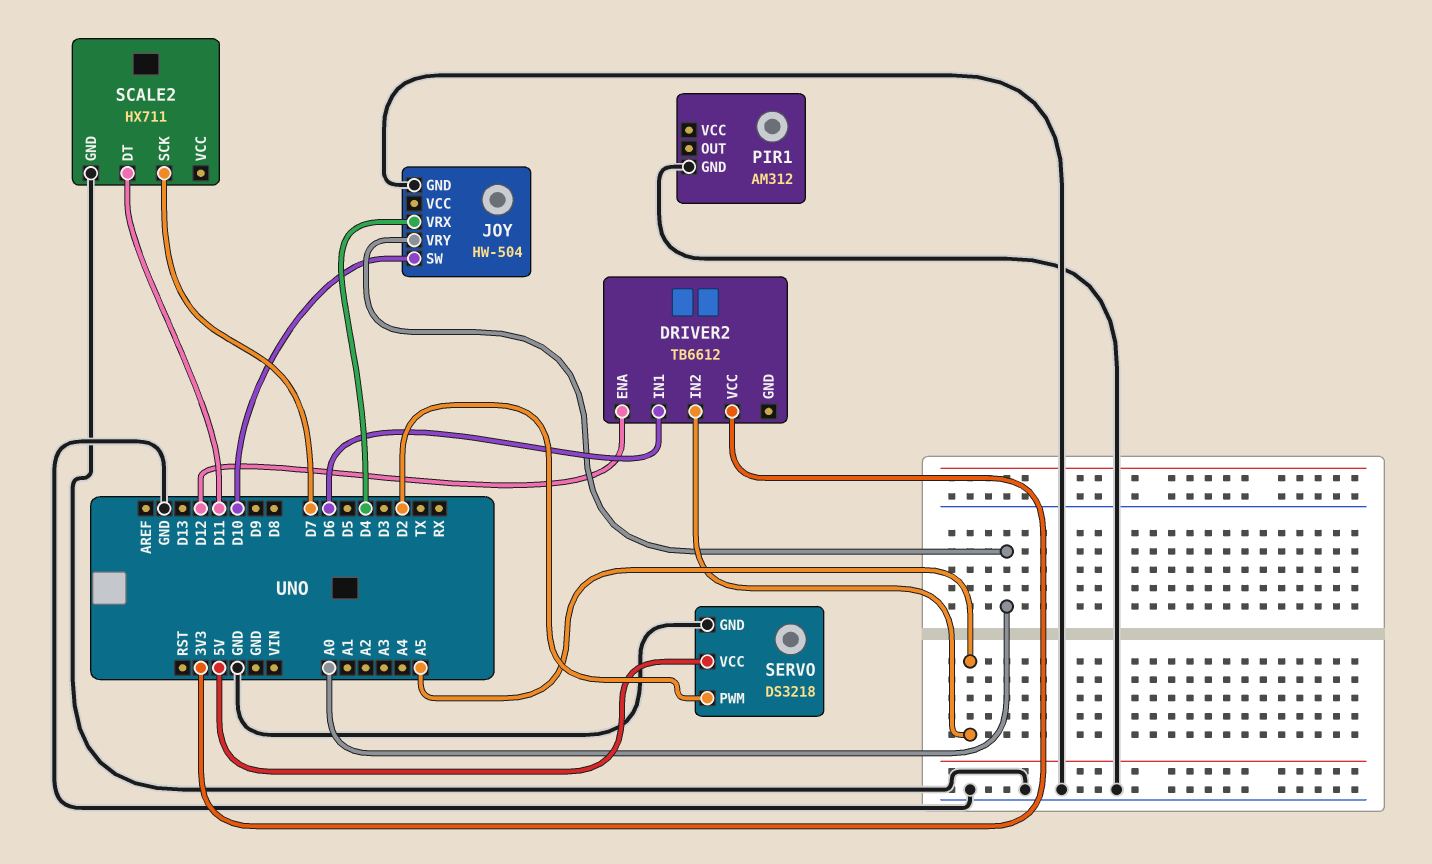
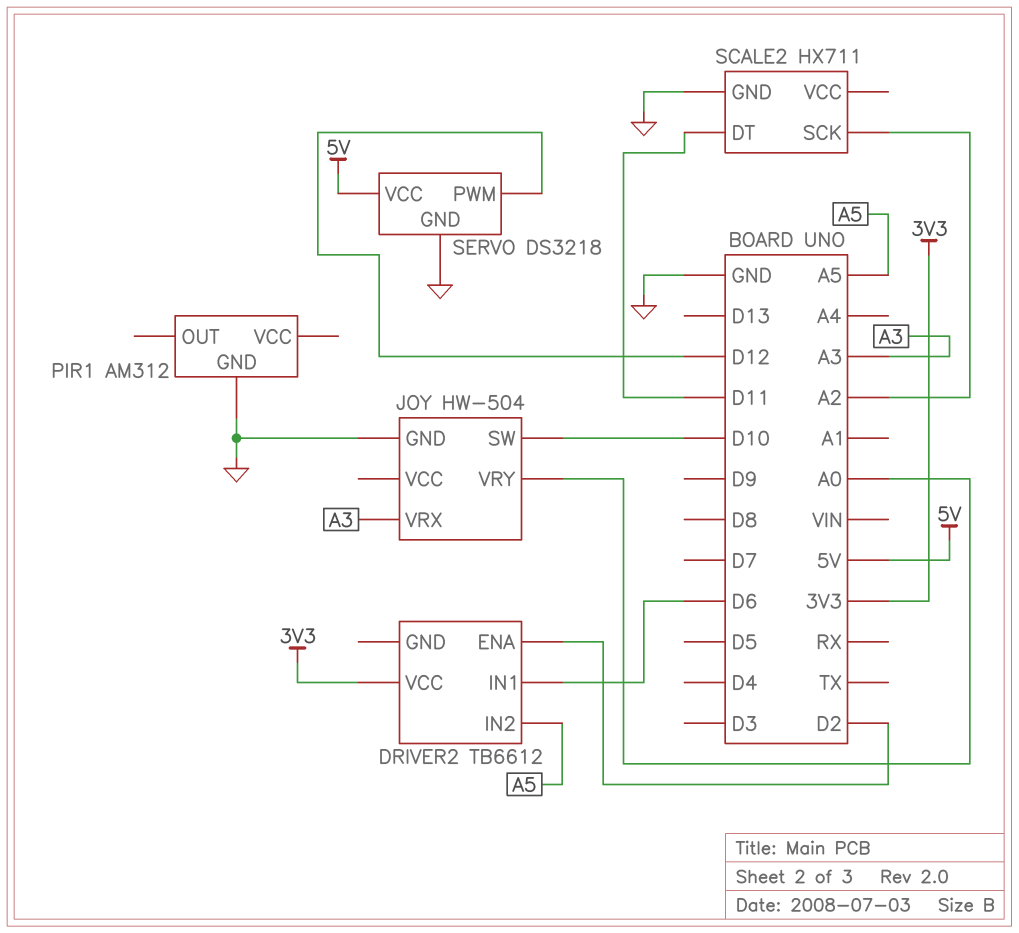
DRIVER2 pin ENA: D12 -> D2
JOY pin VRX: D4 -> A3
SCALE2 pin SCK: D7 -> A2
SERVO pin PWM: D2 -> D12

